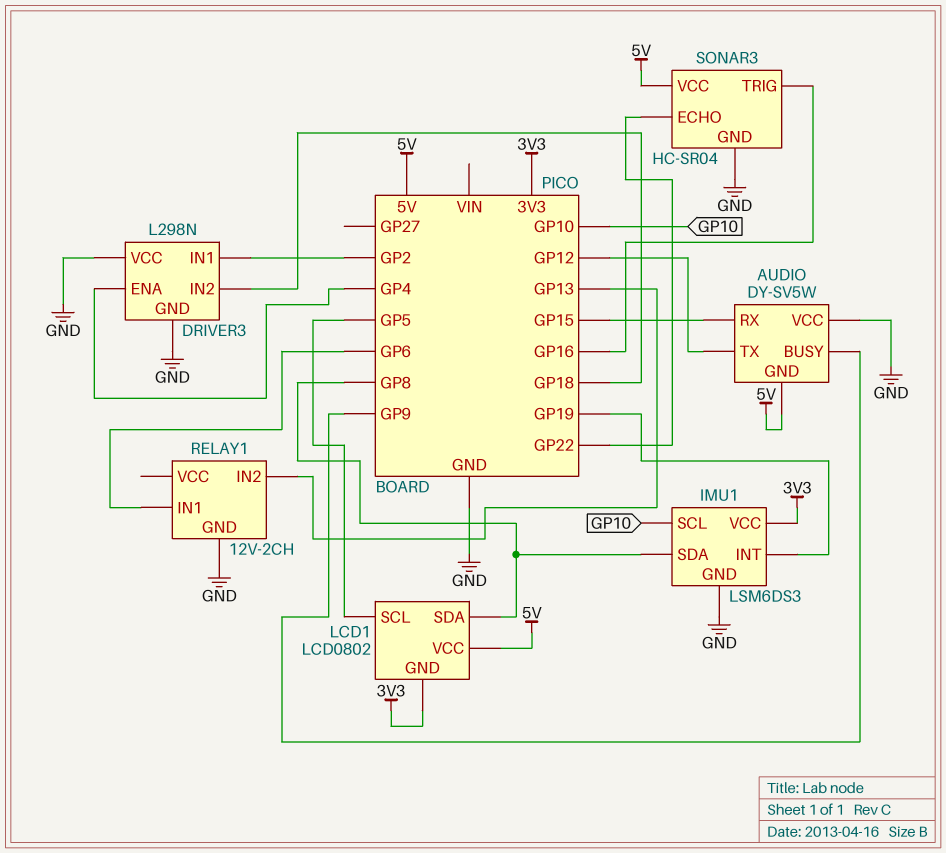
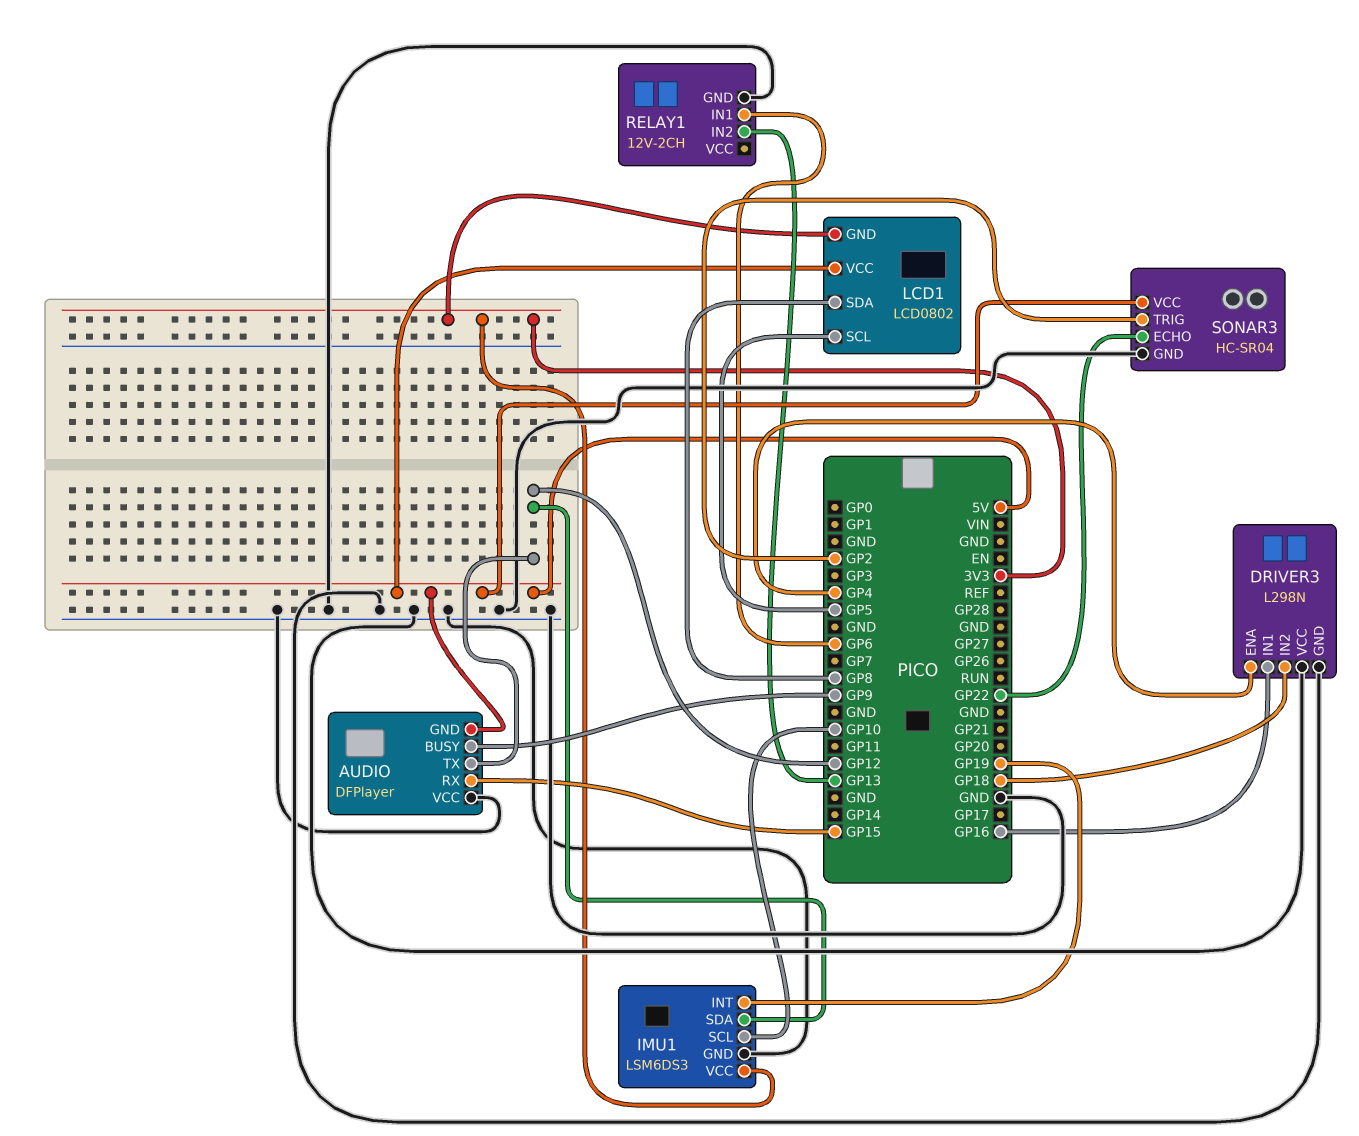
AUDIO: DY-SV5W -> DFPlayer
DRIVER3 pin IN1: GP2 -> GP16
IMU1 pin SDA: GP8 -> GP12
SONAR3 pin TRIG: GP16 -> GP2

